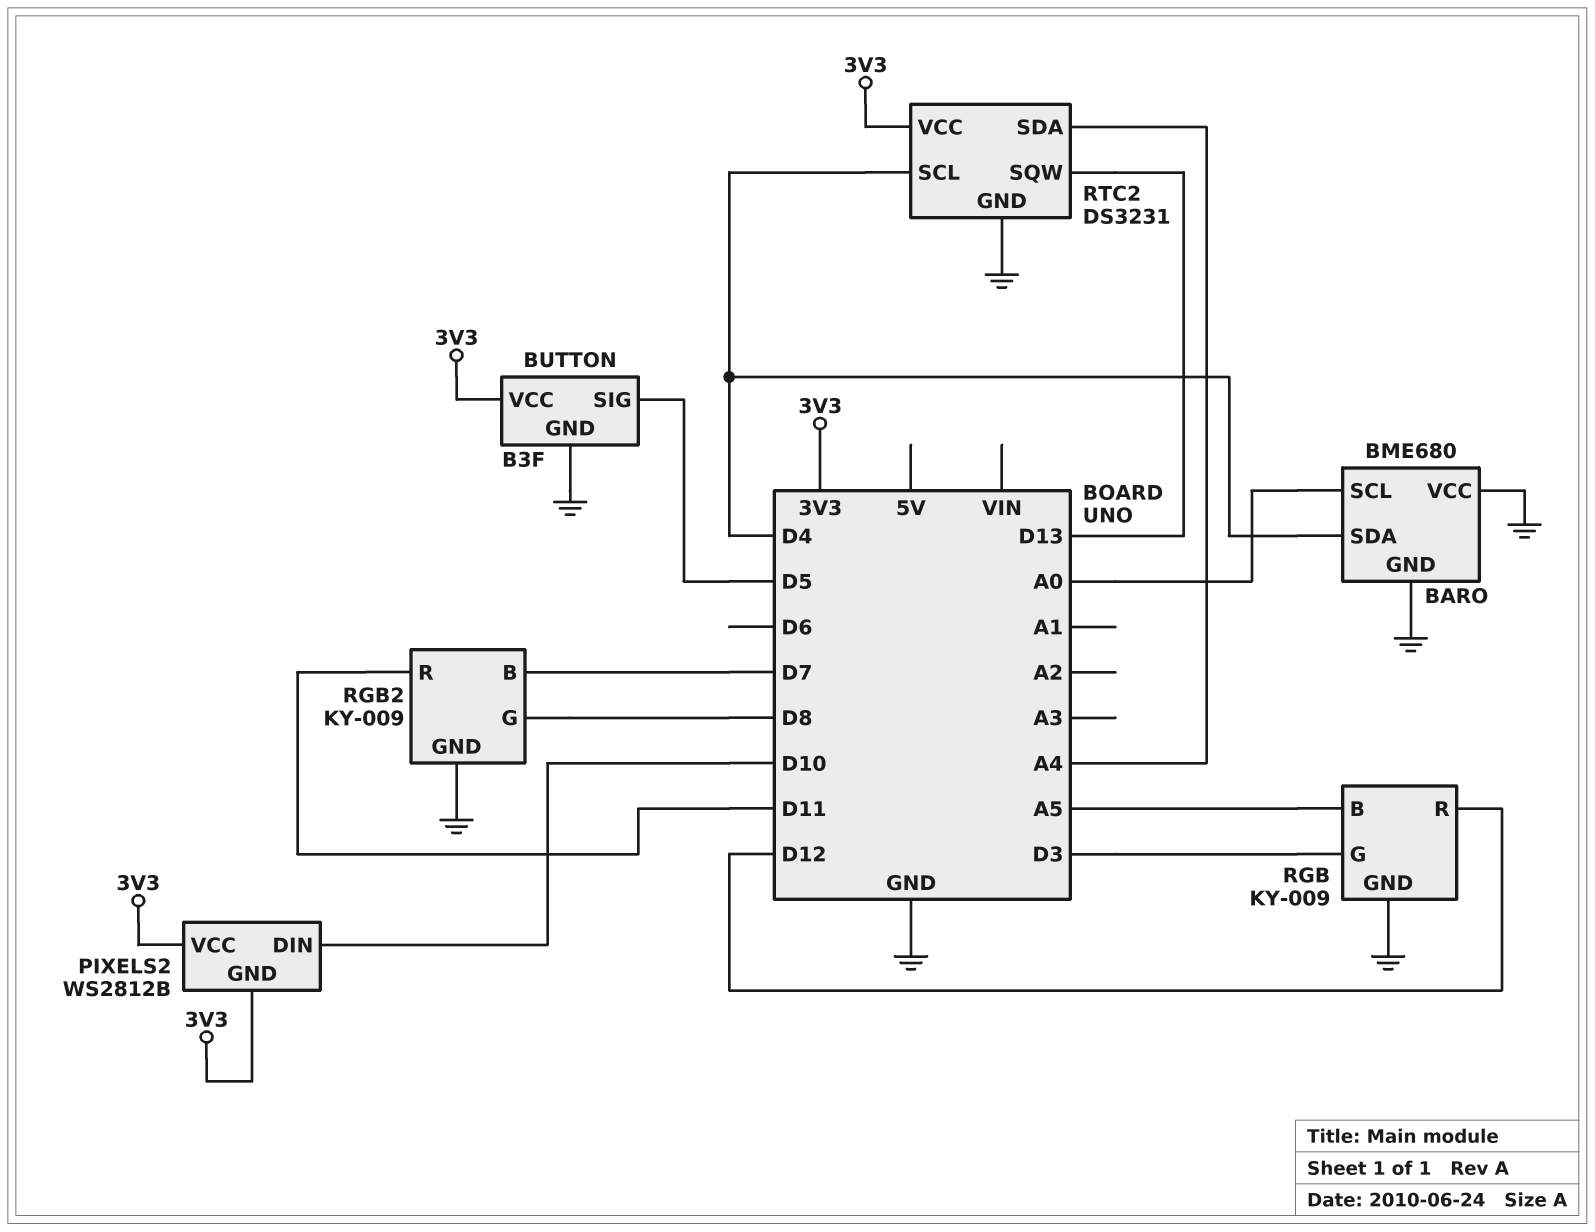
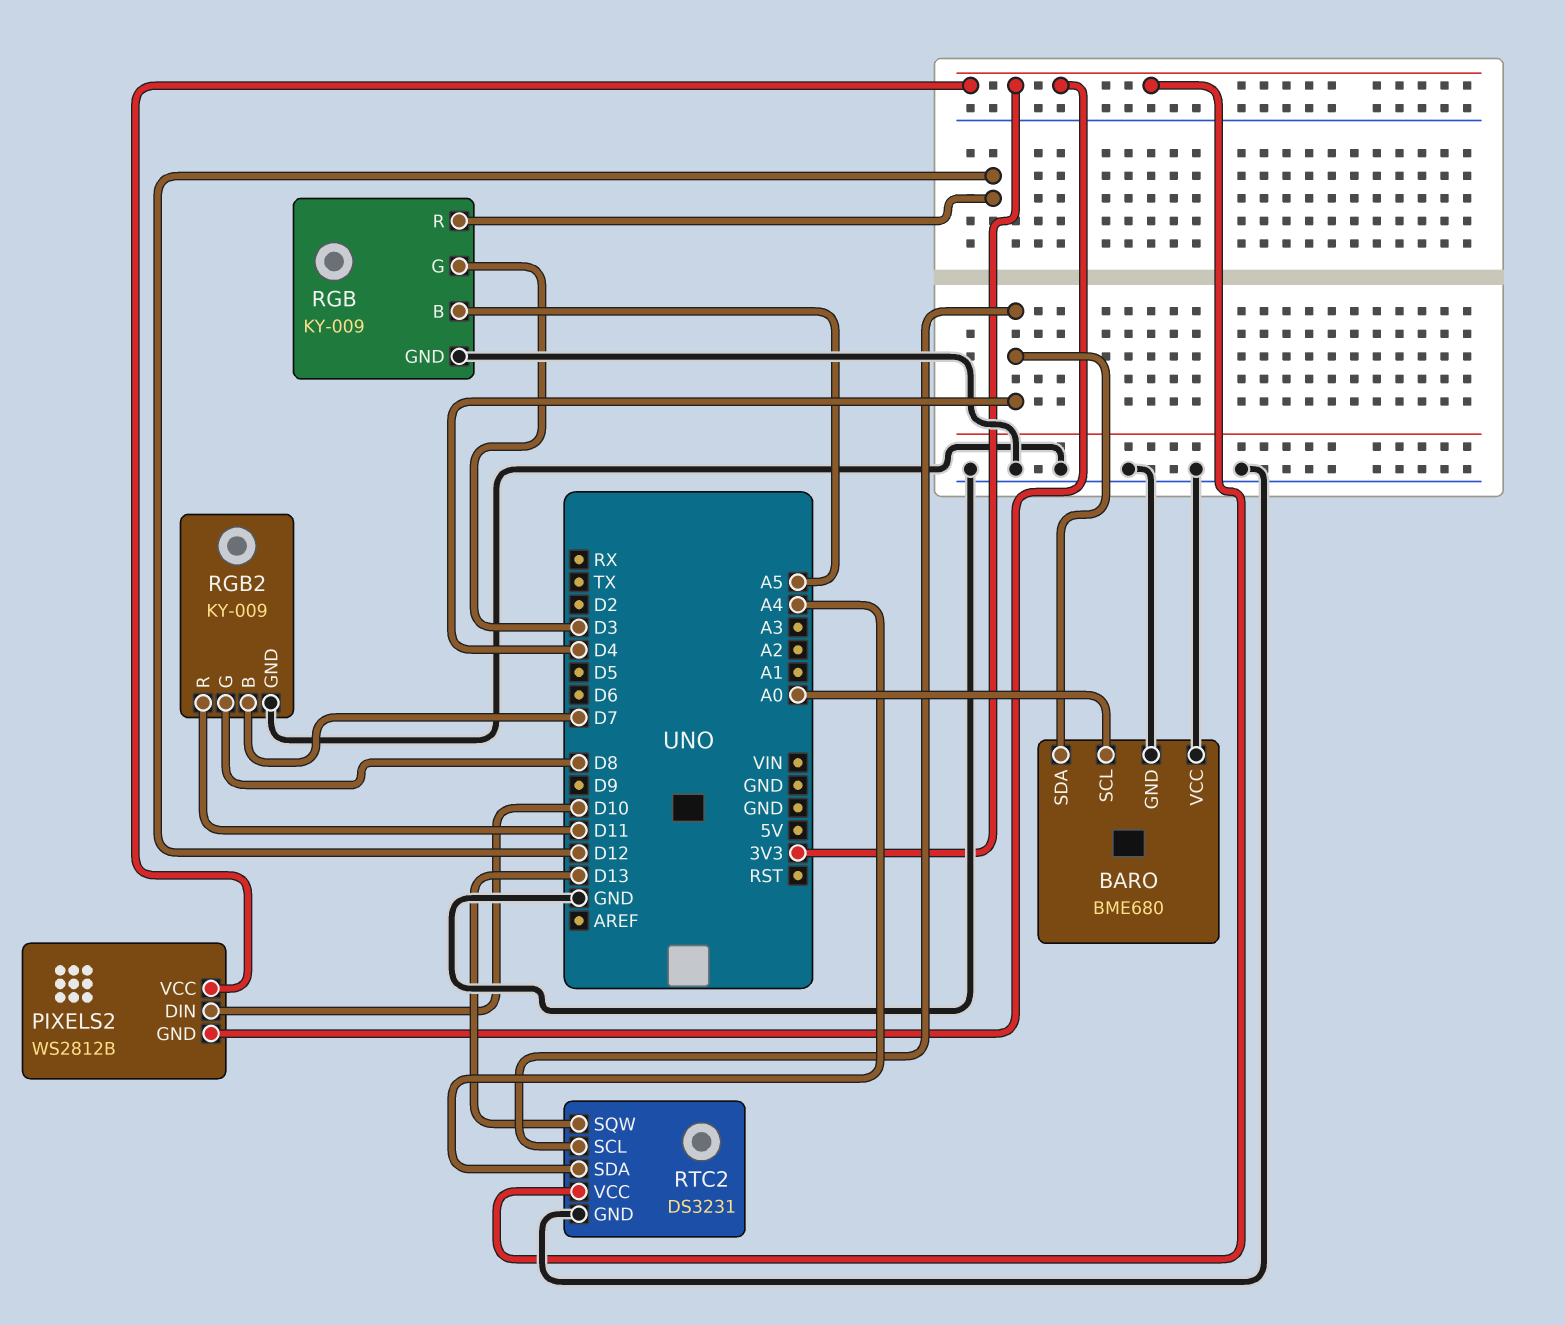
BUTTON: B3F -> none
BUTTON pin GND: GND -> none
BUTTON pin SIG: D5 -> none
BUTTON pin VCC: 3V3 -> none

